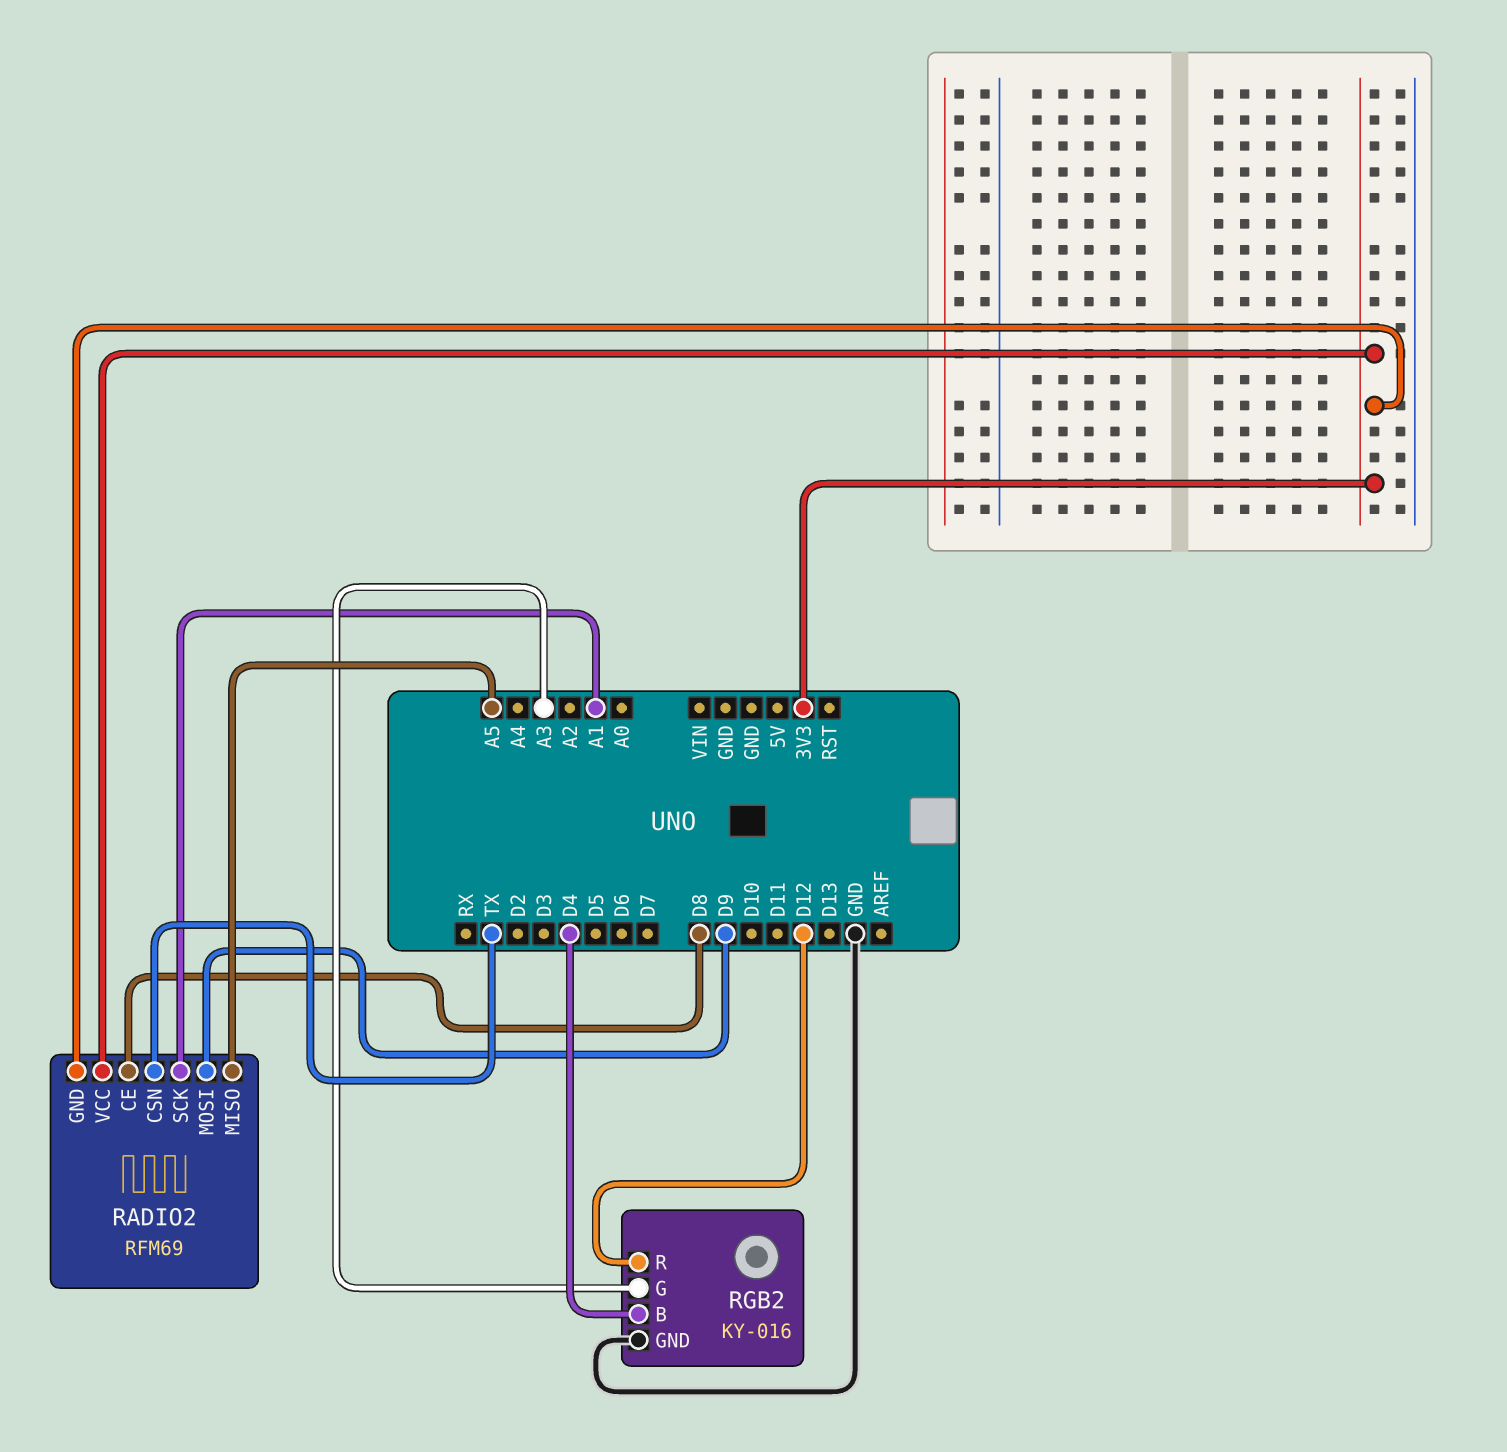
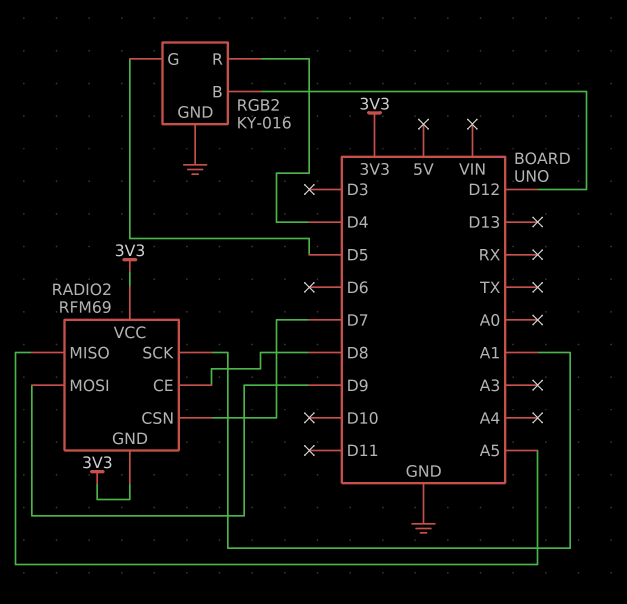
RADIO2 pin CSN: TX -> D7
RGB2 pin B: D4 -> D12
RGB2 pin G: A3 -> D5
RGB2 pin R: D12 -> D4

